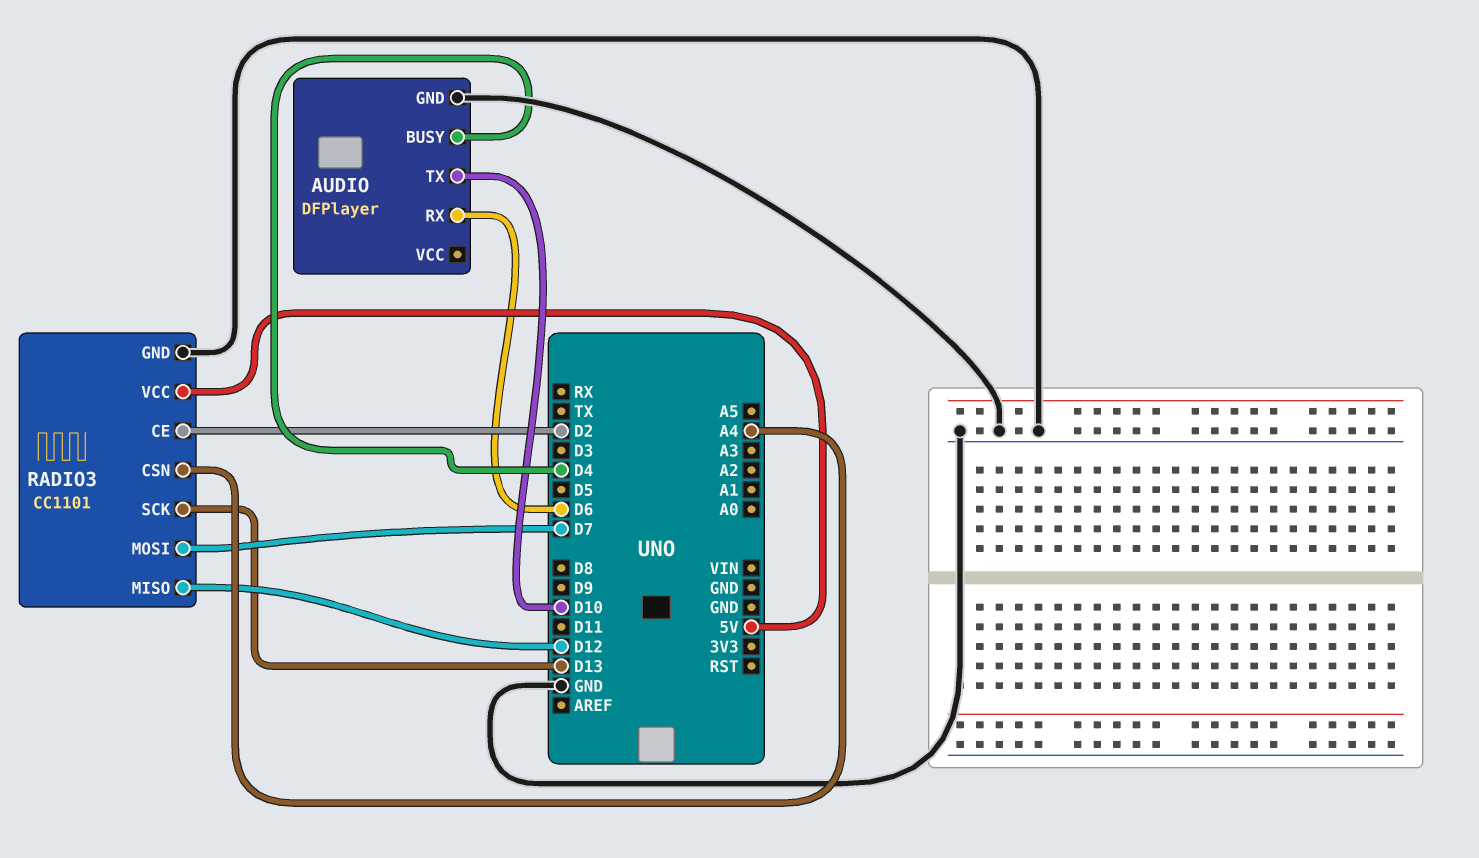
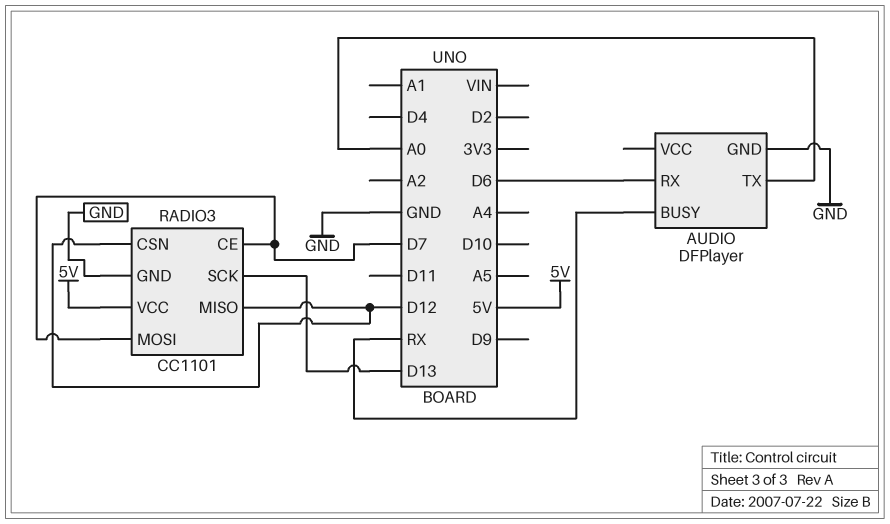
AUDIO pin BUSY: D4 -> RX
AUDIO pin TX: D10 -> A0
RADIO3 pin CE: D2 -> D7
RADIO3 pin CSN: A4 -> D12

